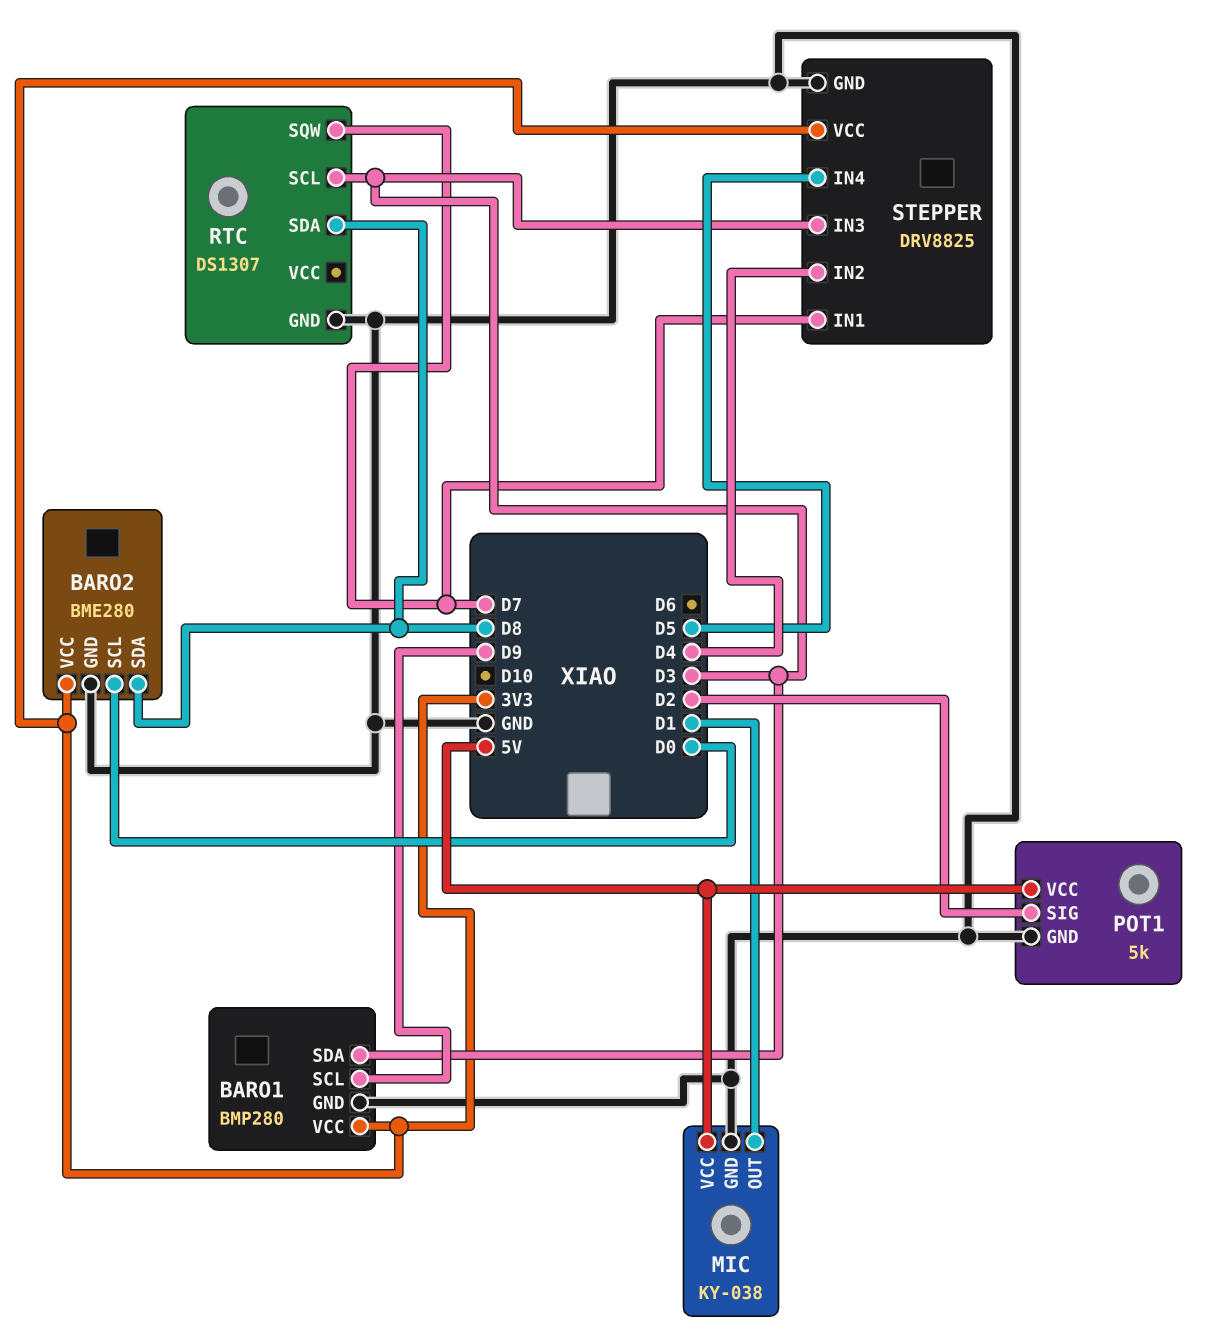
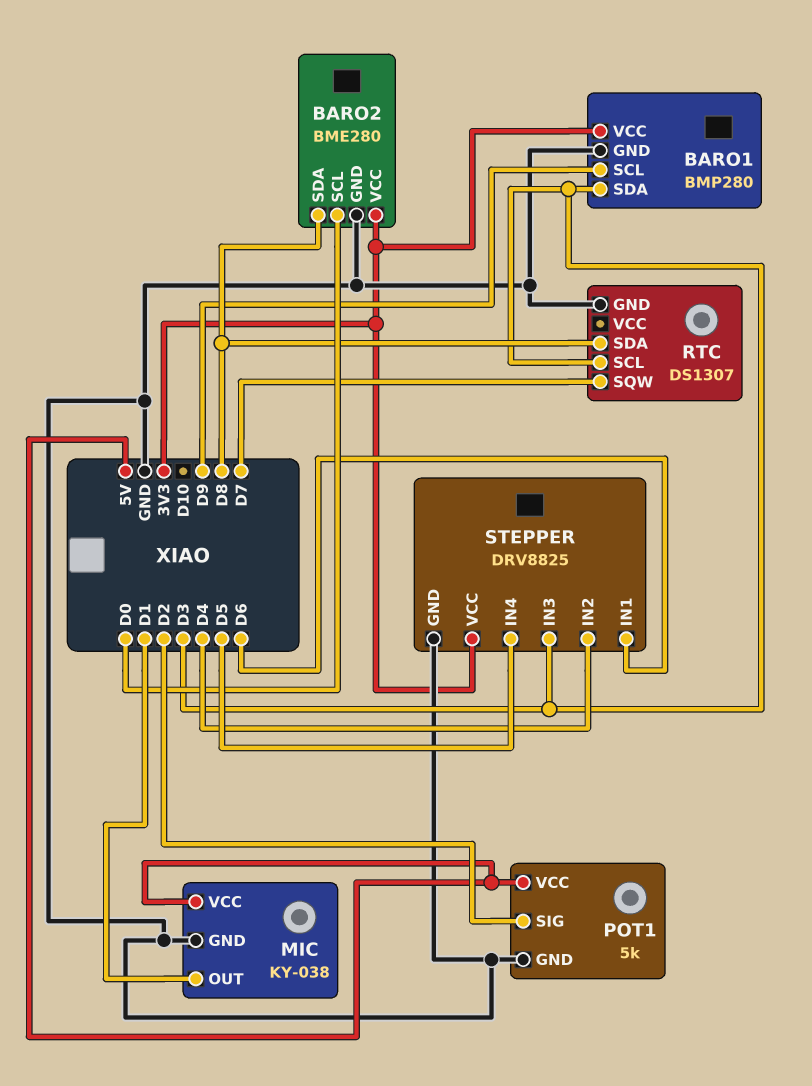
STEPPER pin IN1: D7 -> D6

